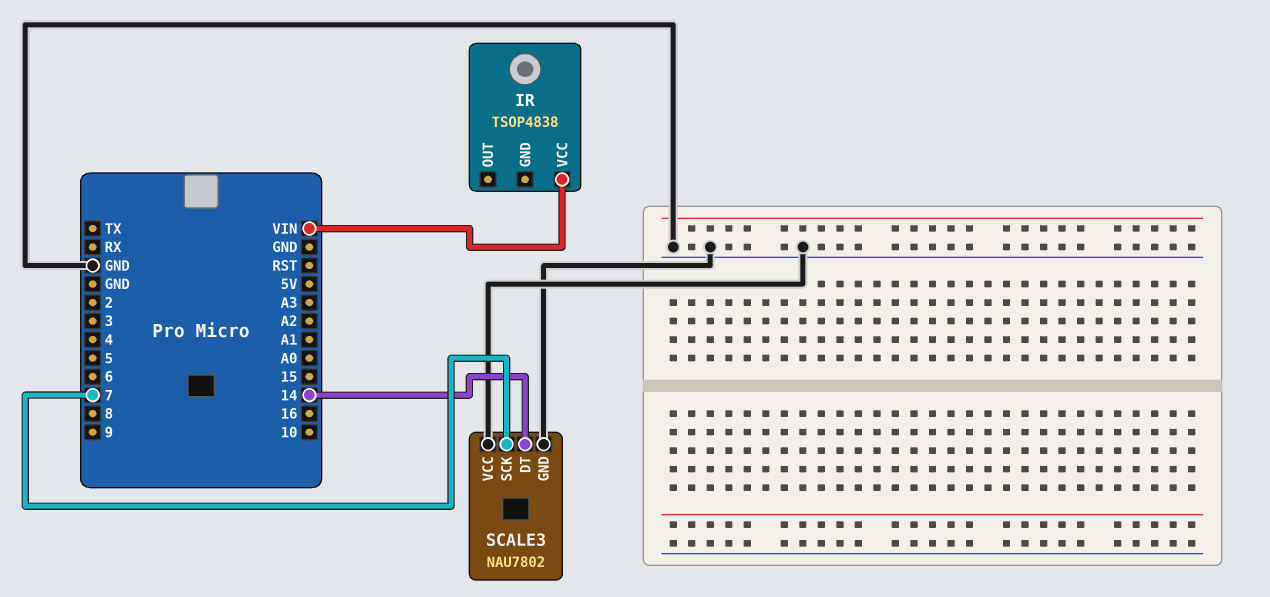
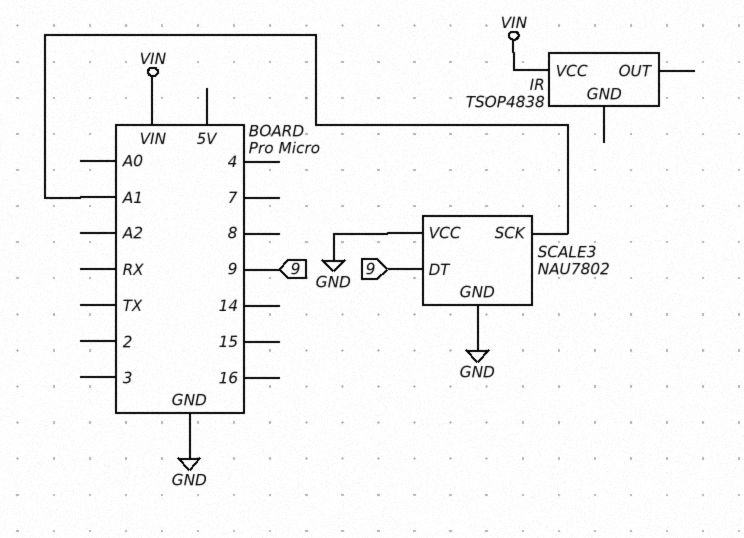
SCALE3 pin DT: 14 -> 9
SCALE3 pin SCK: 7 -> A1

